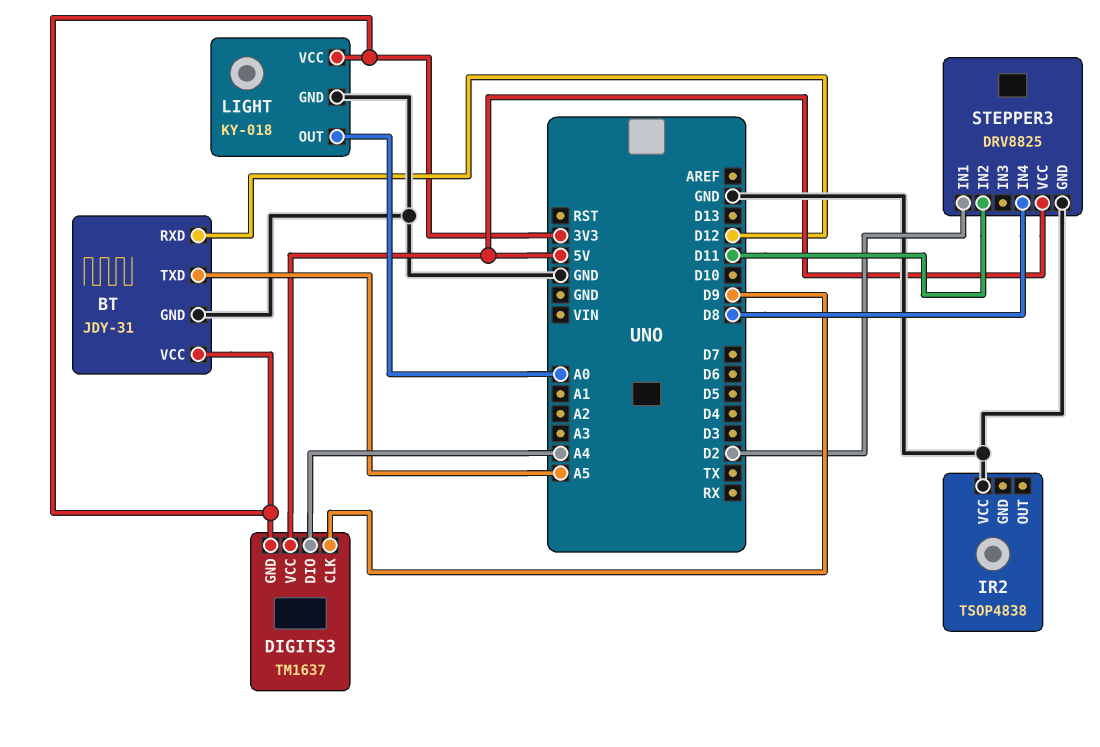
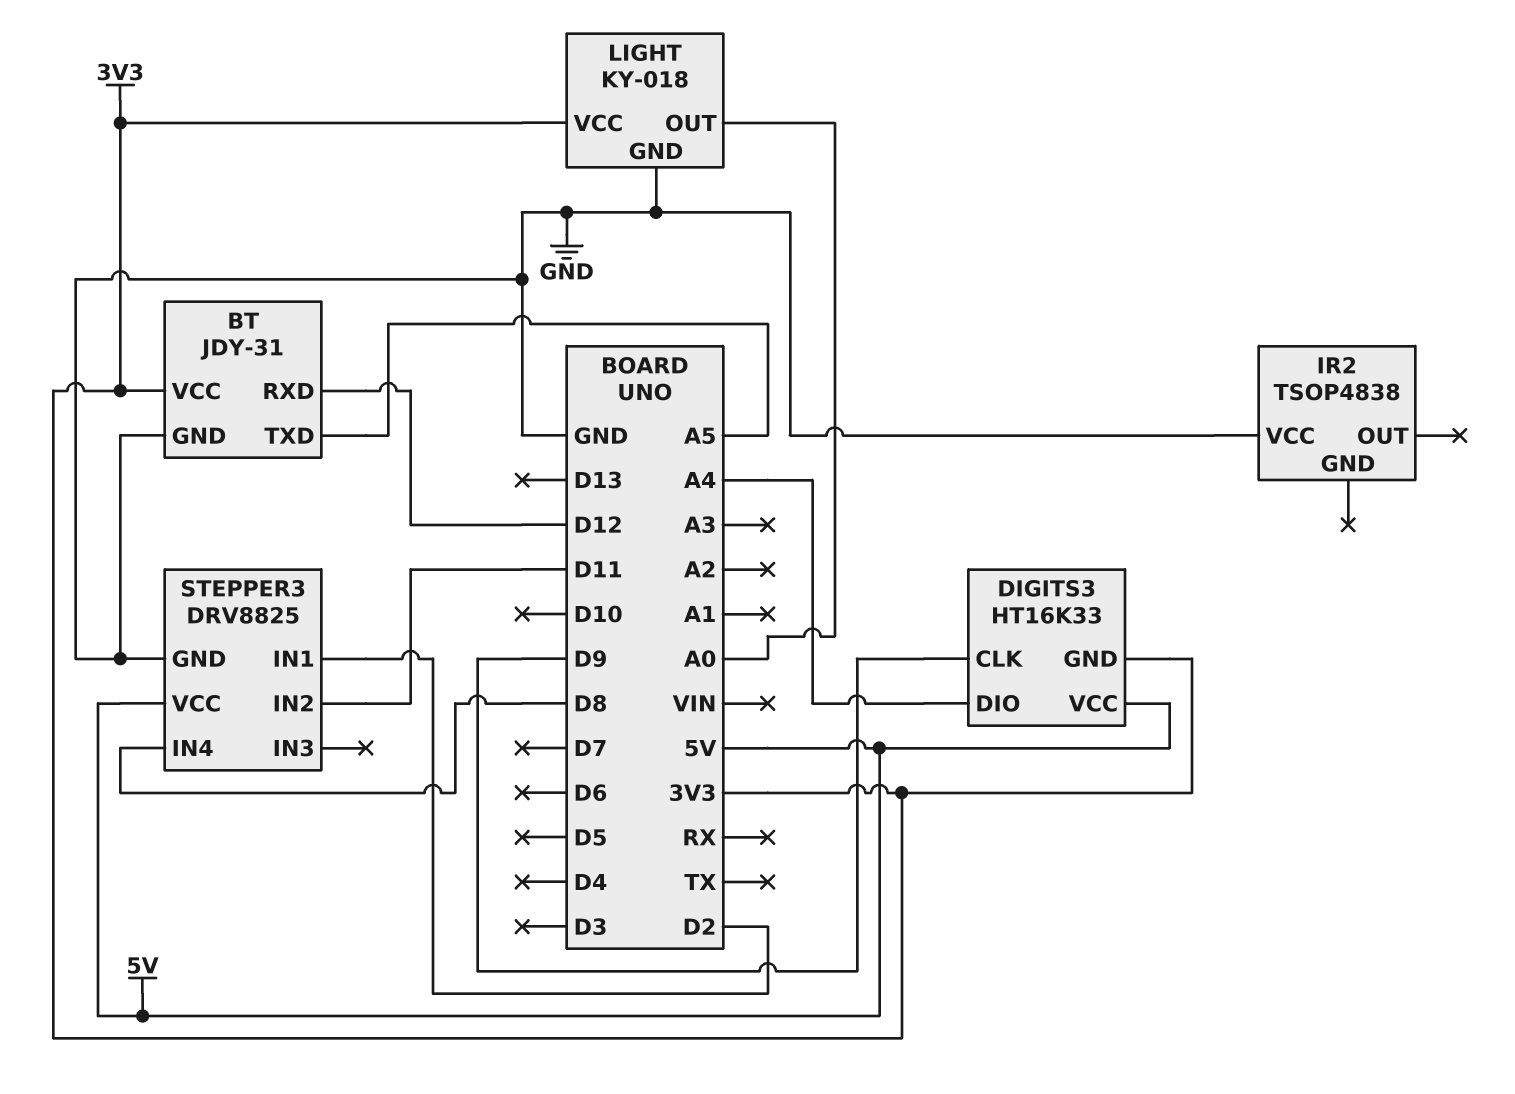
DIGITS3: TM1637 -> HT16K33

